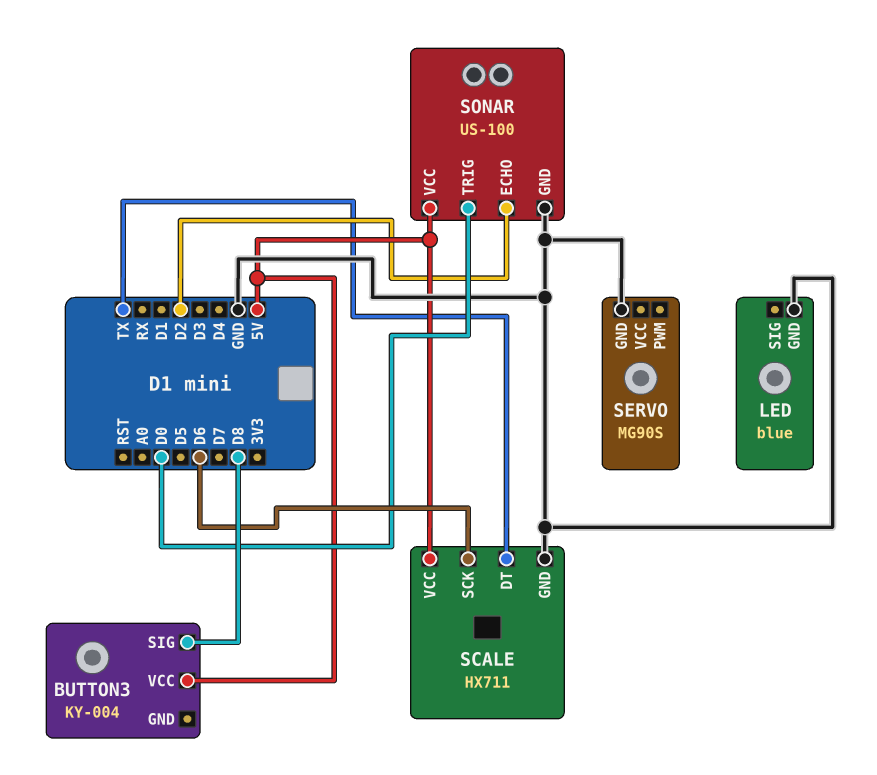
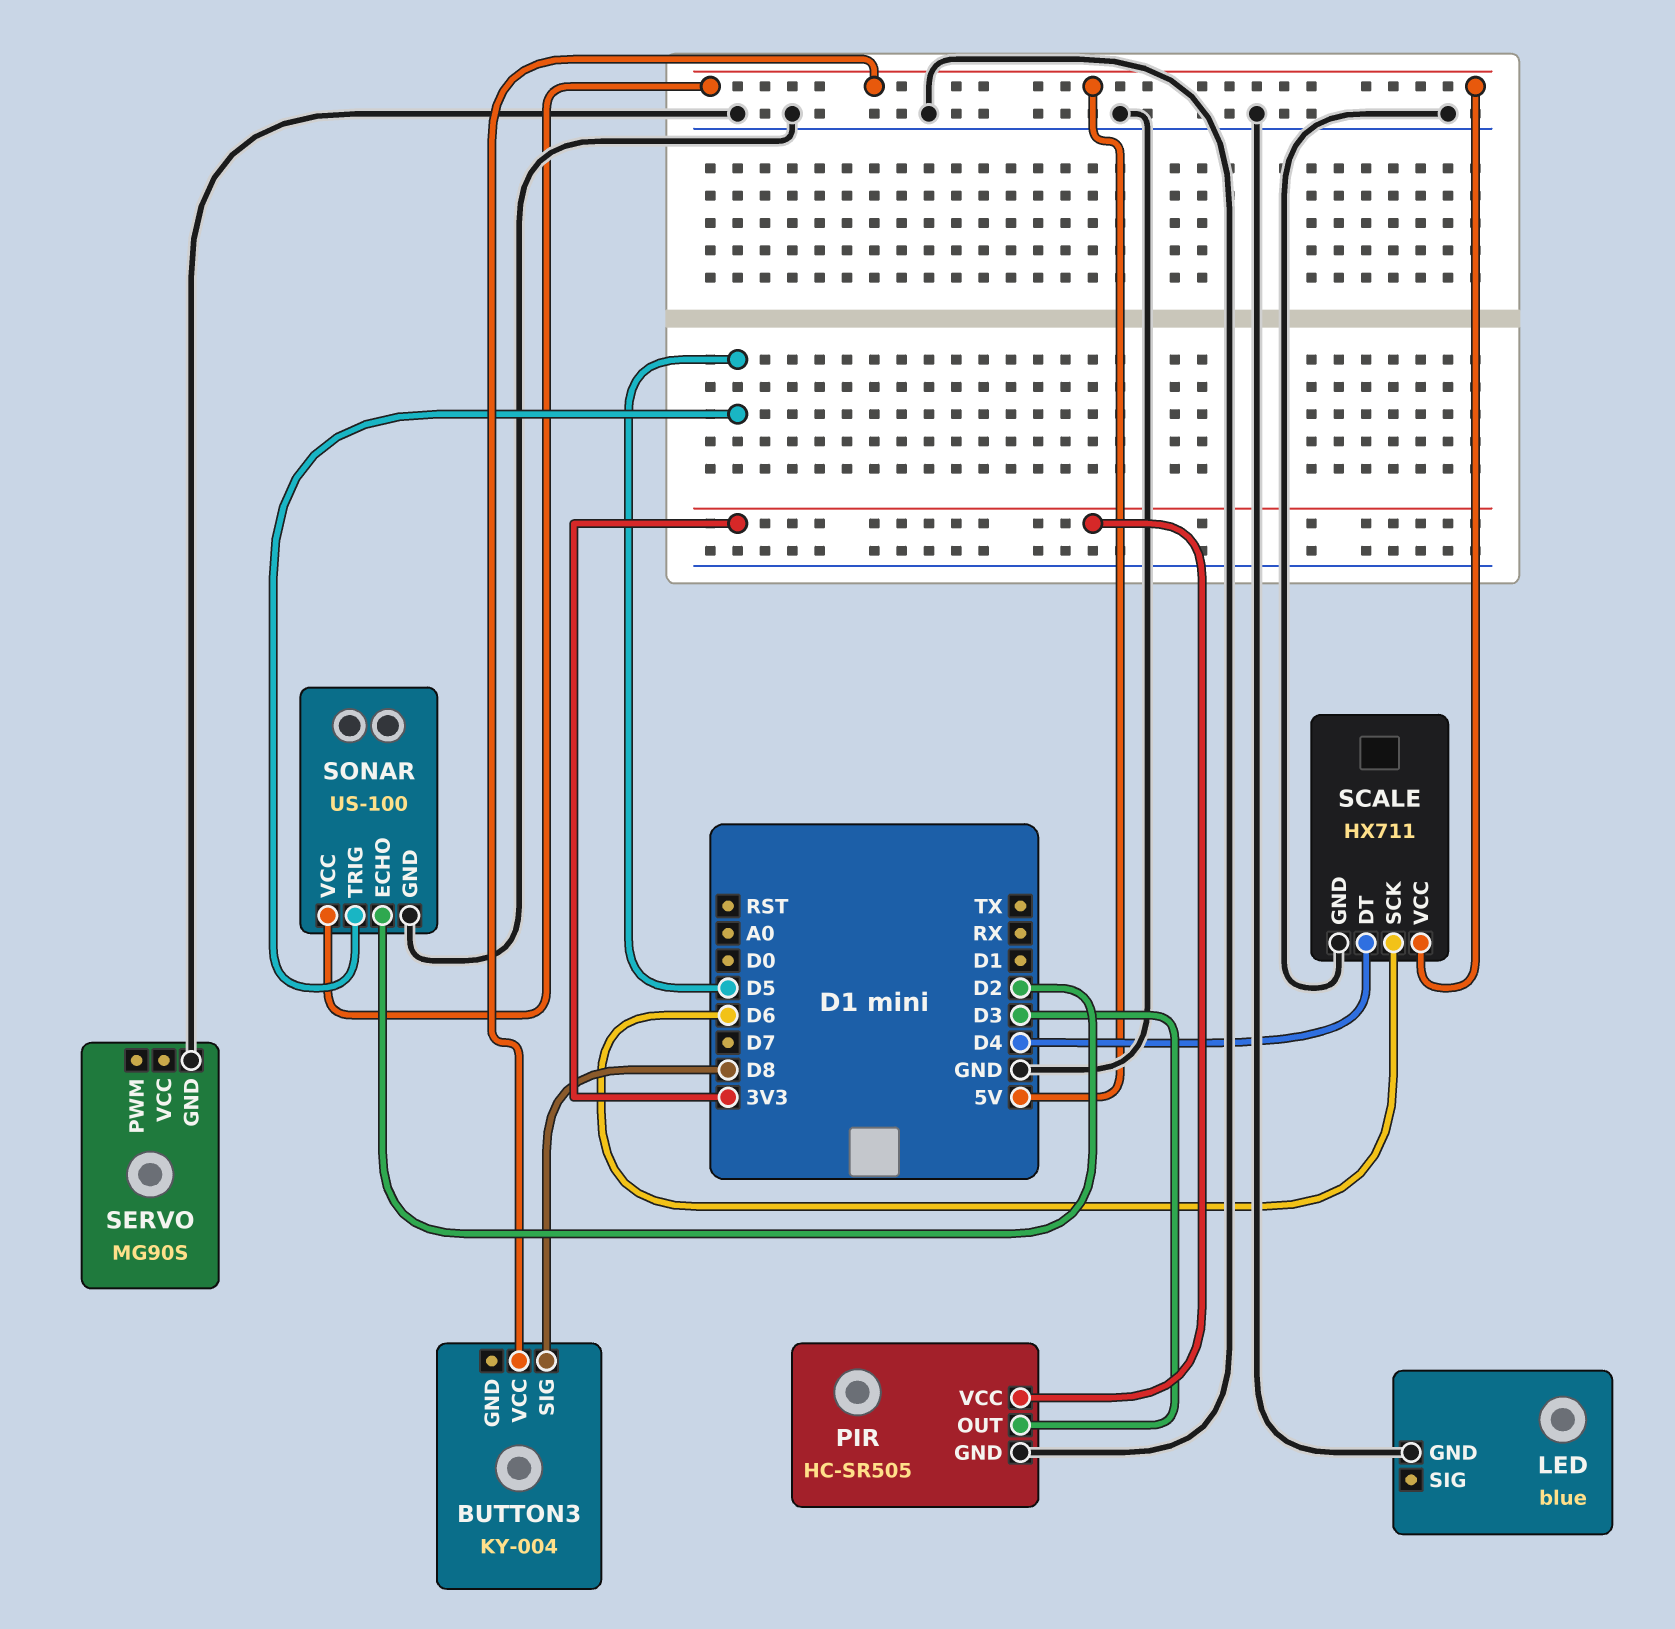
PIR: none -> HC-SR505
PIR pin GND: none -> GND
PIR pin OUT: none -> D3
PIR pin VCC: none -> 3V3
SCALE pin DT: TX -> D4
SONAR pin TRIG: D0 -> D5

